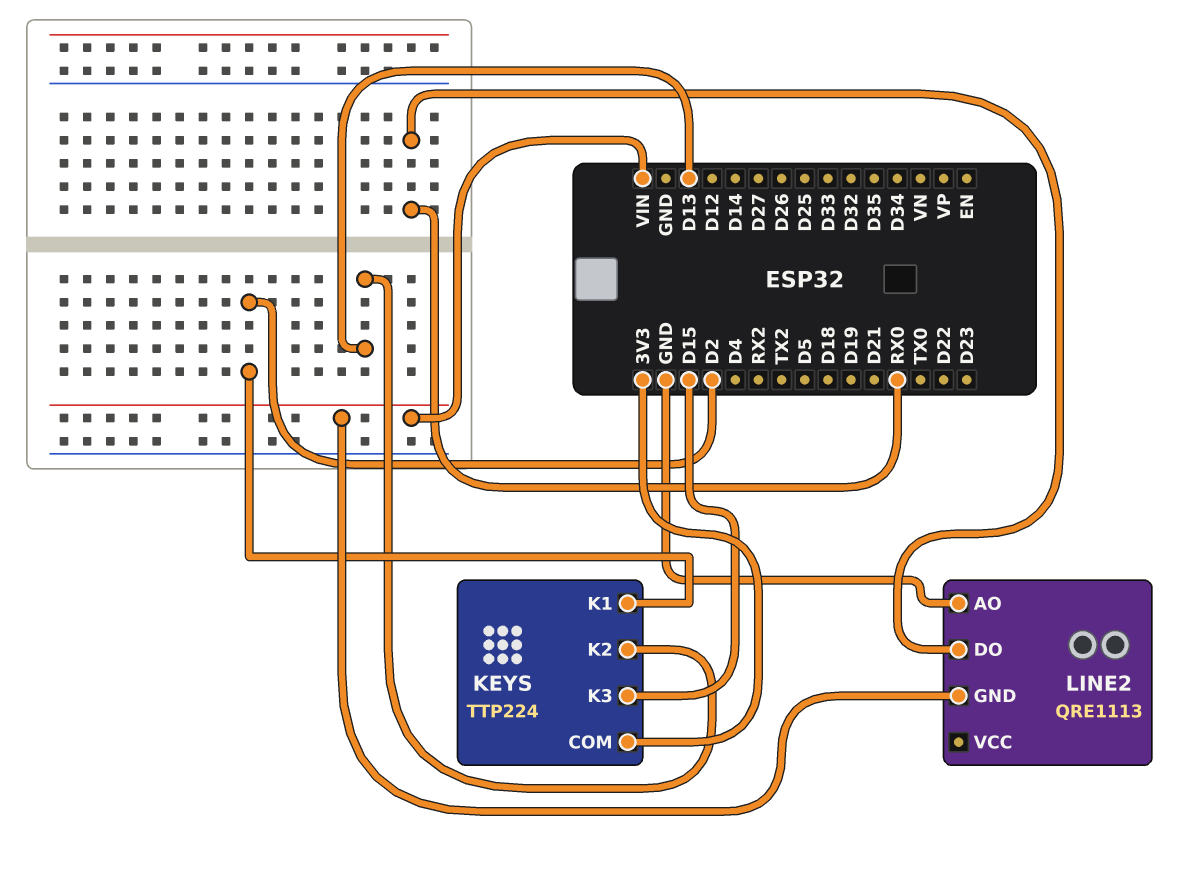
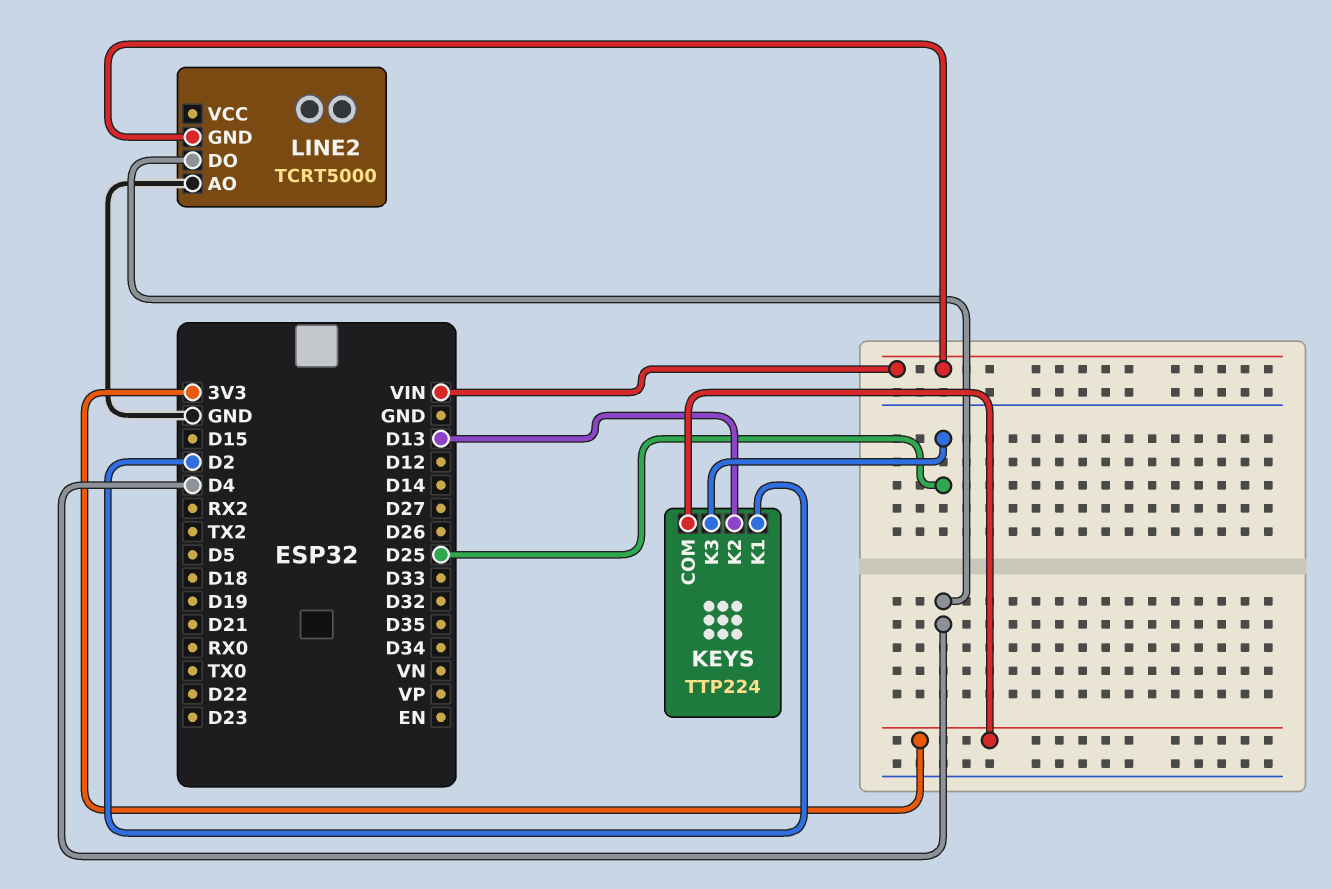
KEYS pin K3: D15 -> D25
LINE2: QRE1113 -> TCRT5000
LINE2 pin DO: RX0 -> D4

